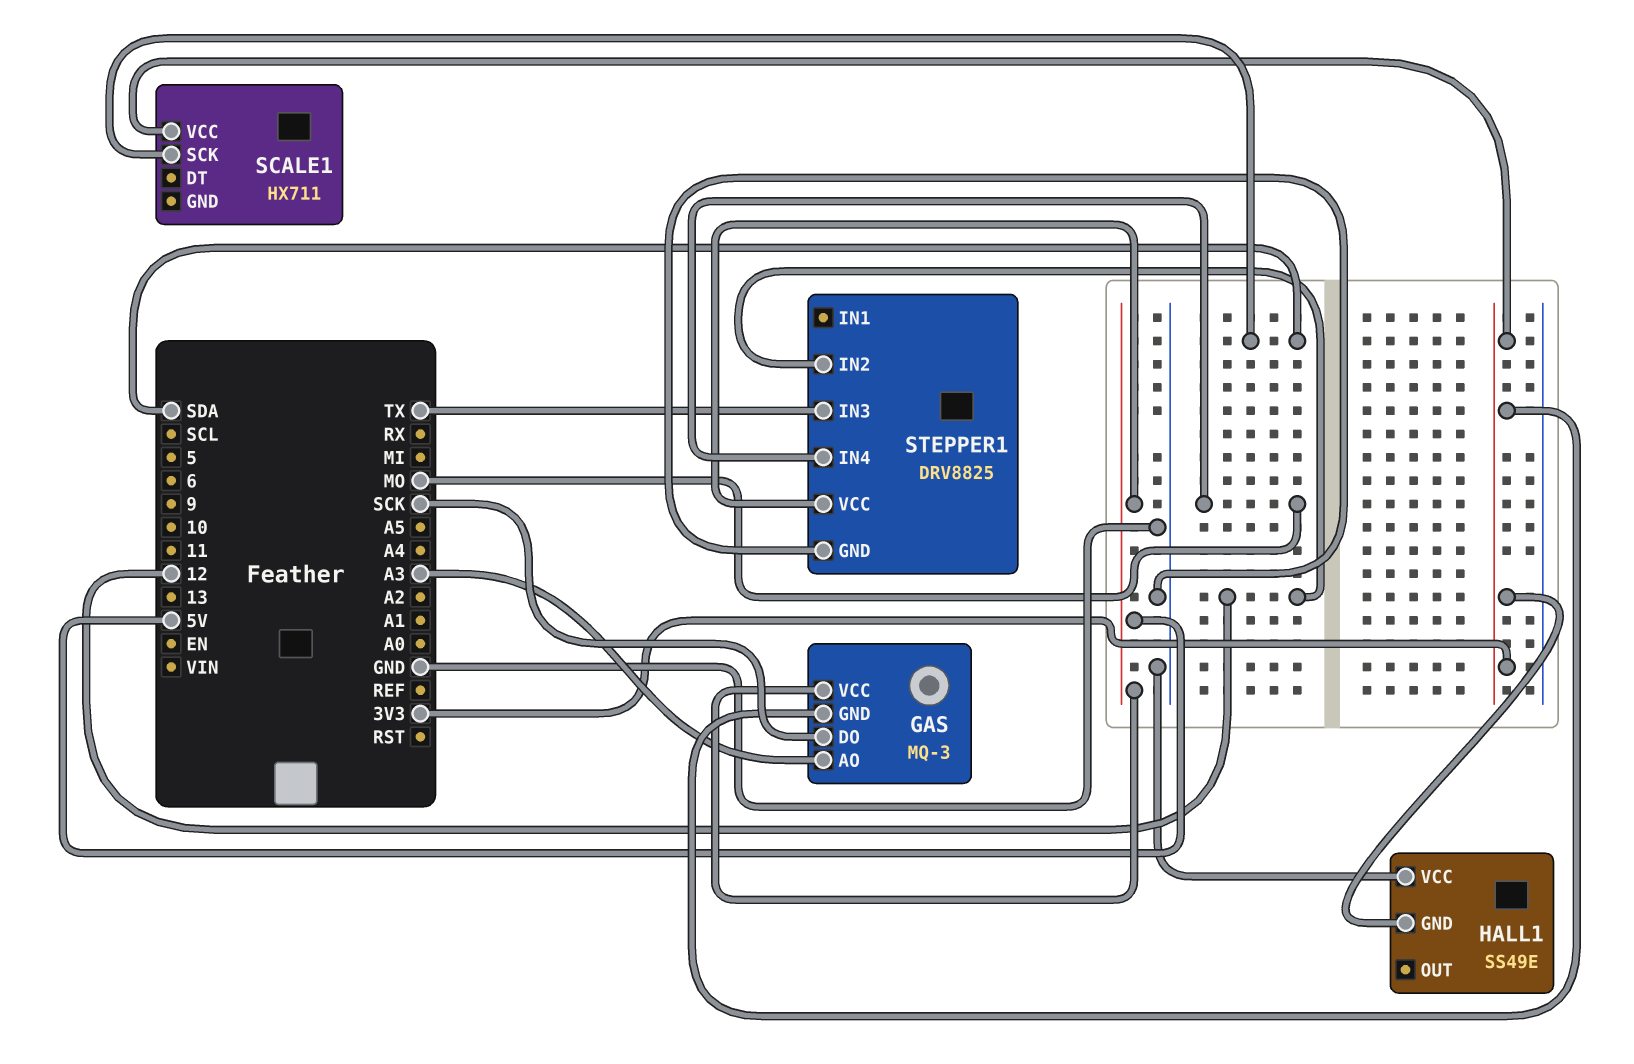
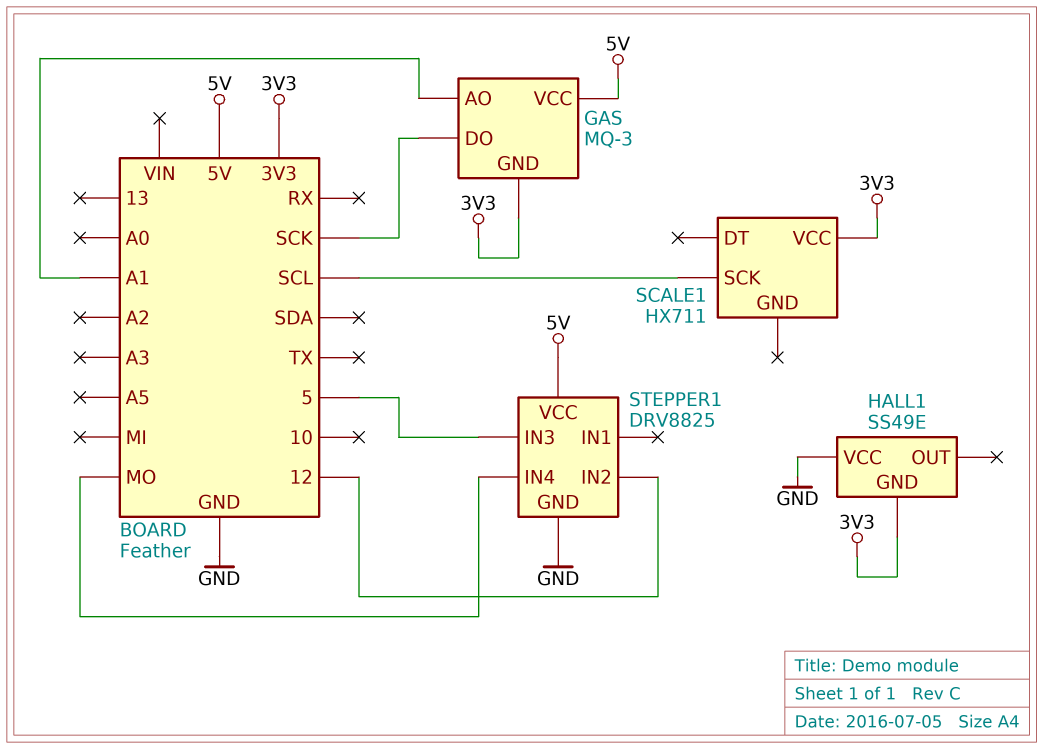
GAS pin AO: A3 -> A1
SCALE1 pin SCK: SDA -> SCL
STEPPER1 pin IN3: TX -> 5

